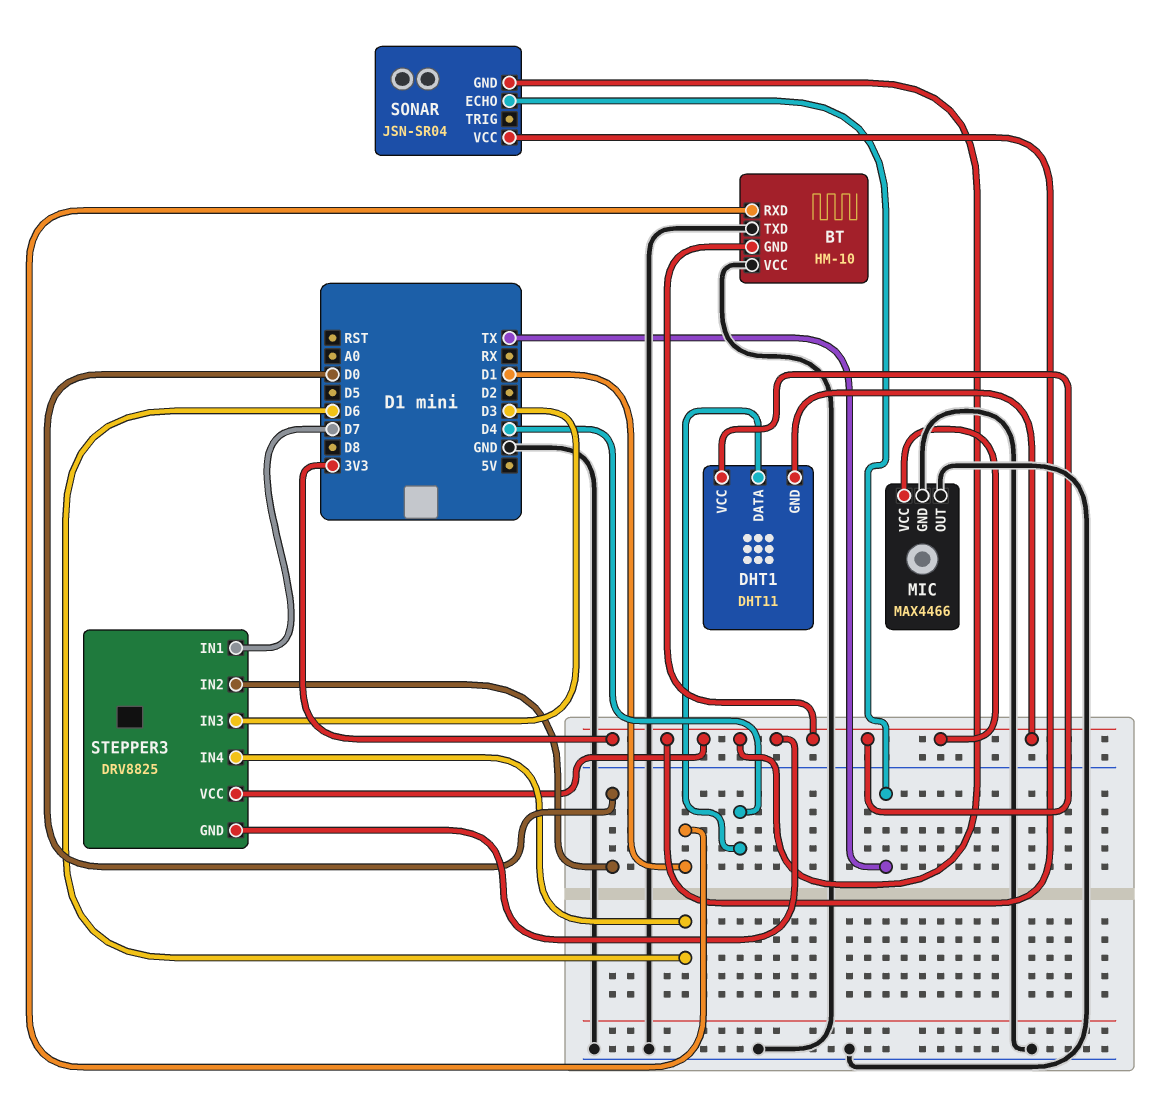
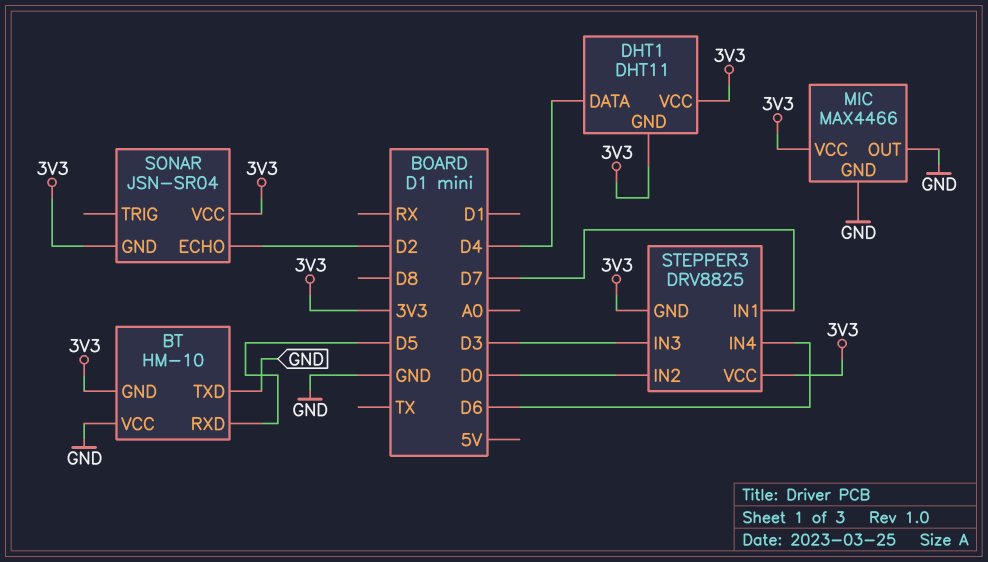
BT pin RXD: D1 -> D5
SONAR pin ECHO: TX -> D2

